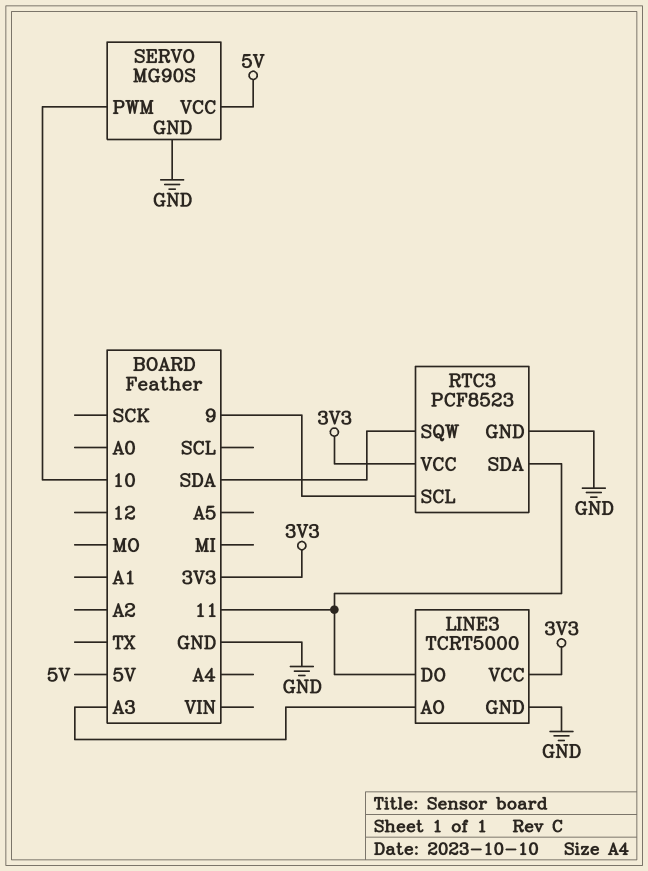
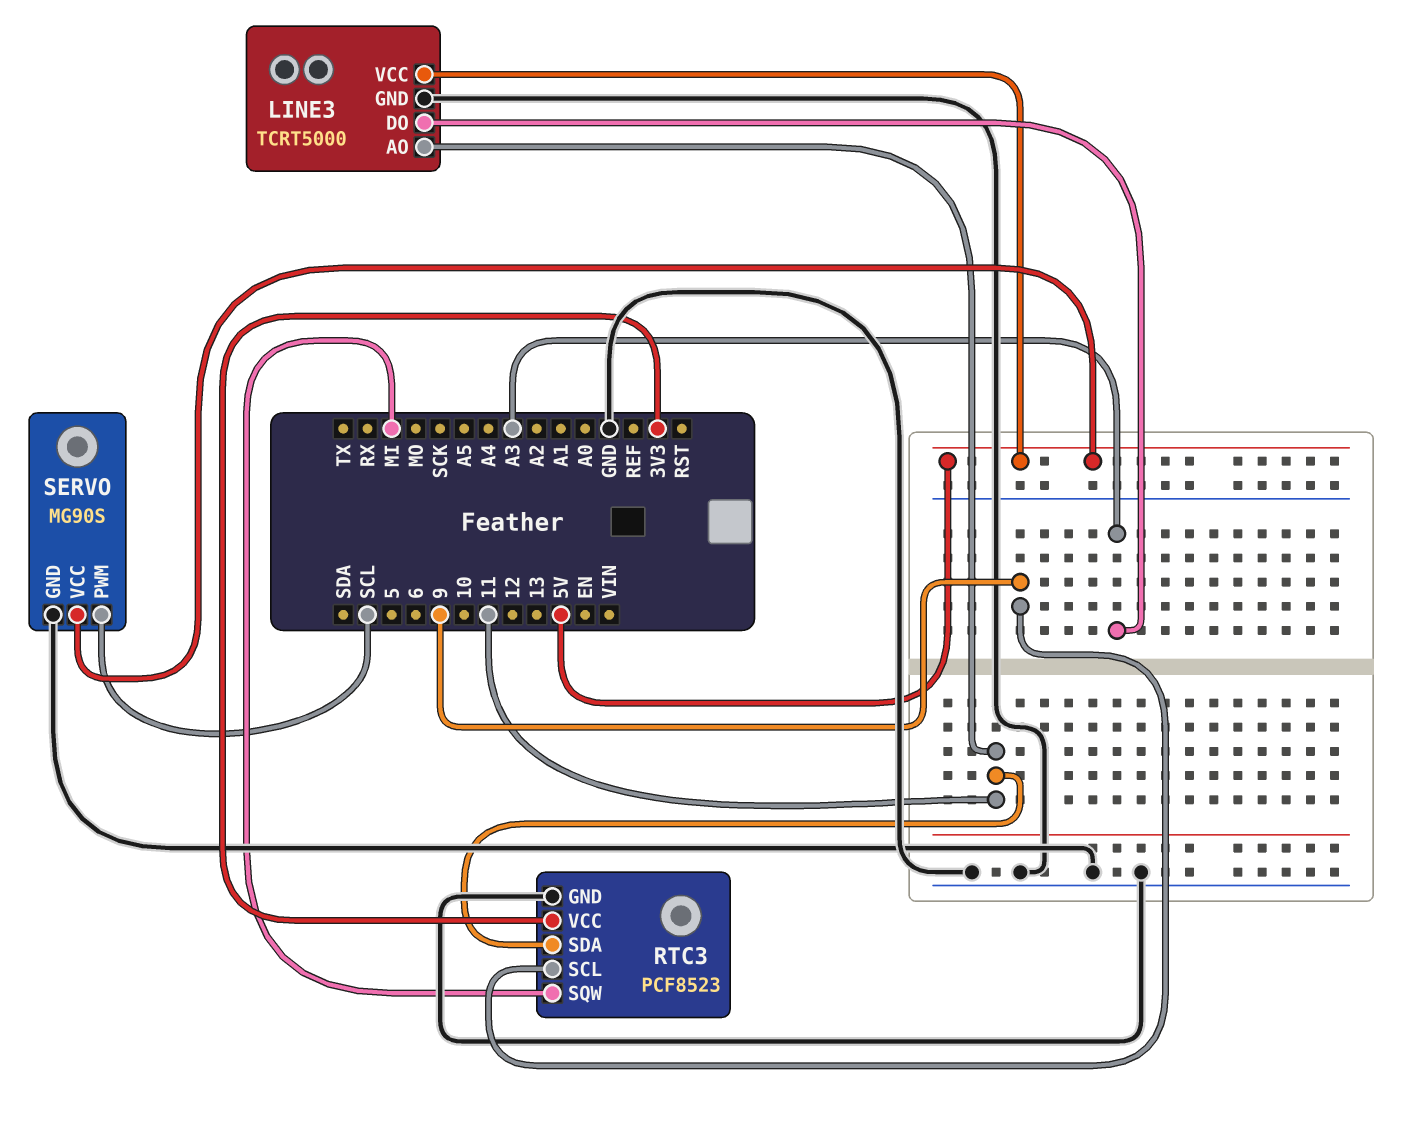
LINE3 pin AO: A3 -> 11
LINE3 pin DO: 11 -> A3
LINE3 pin VCC: 3V3 -> 5V
RTC3 pin SQW: SDA -> MI
SERVO pin PWM: 10 -> SCL

